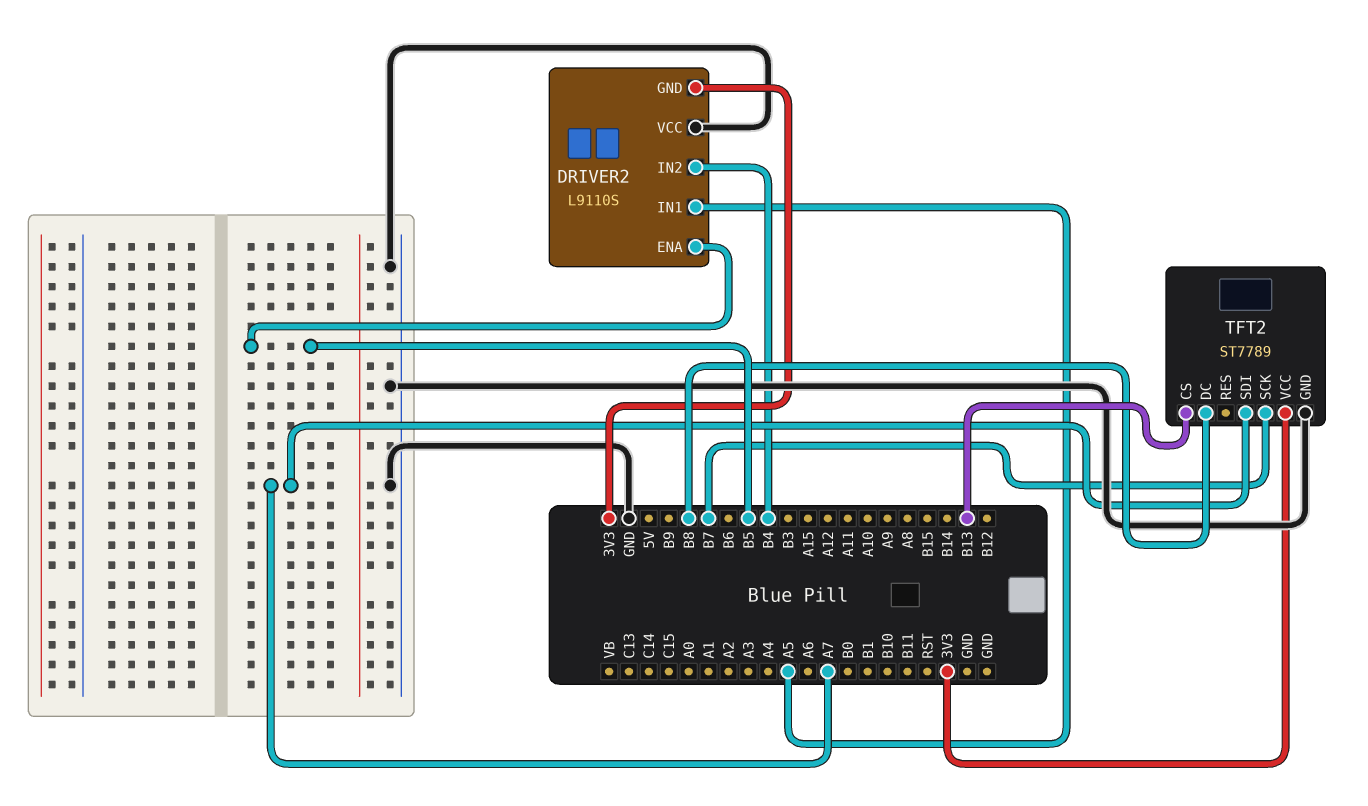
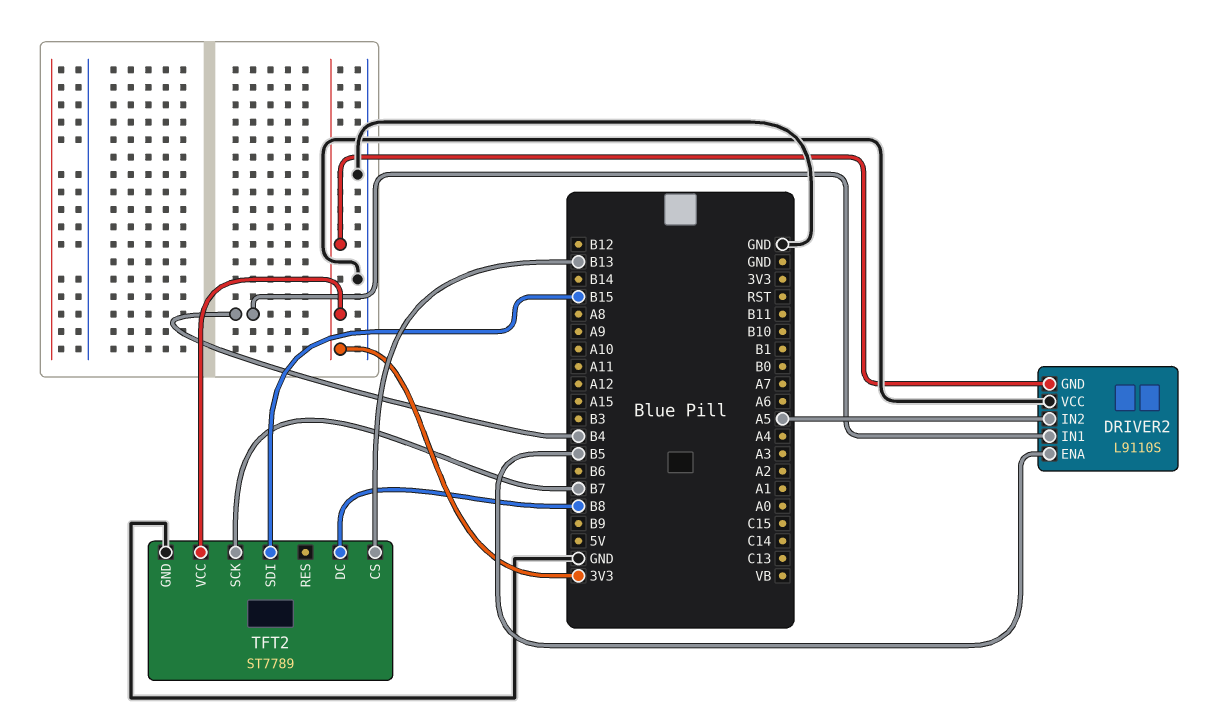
DRIVER2 pin IN1: A5 -> B4
DRIVER2 pin IN2: B4 -> A5
TFT2 pin SDI: A7 -> B15

